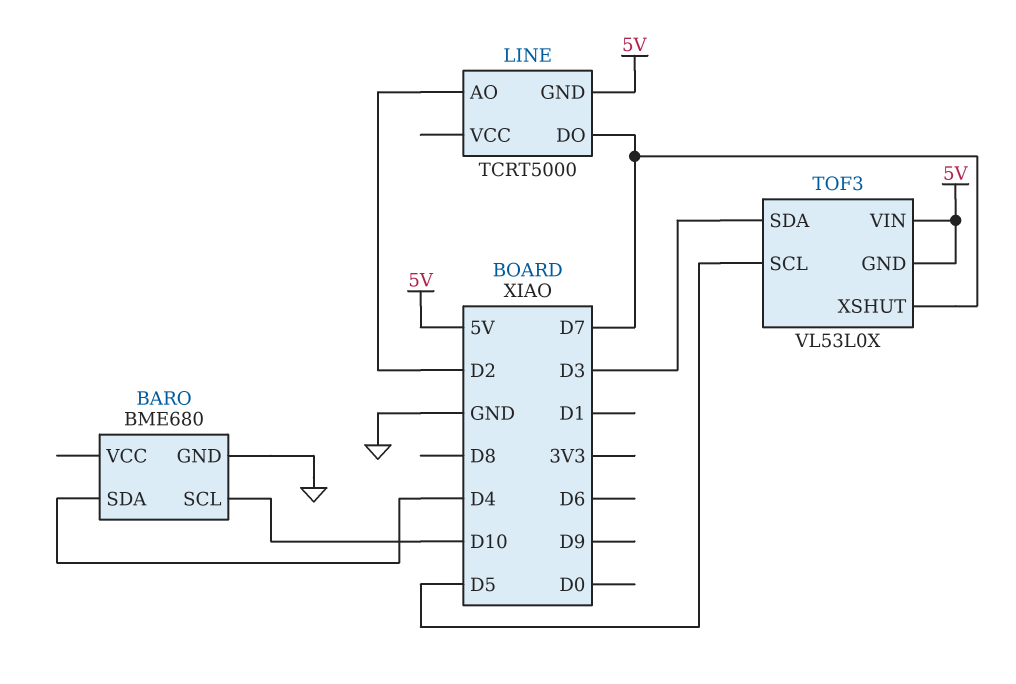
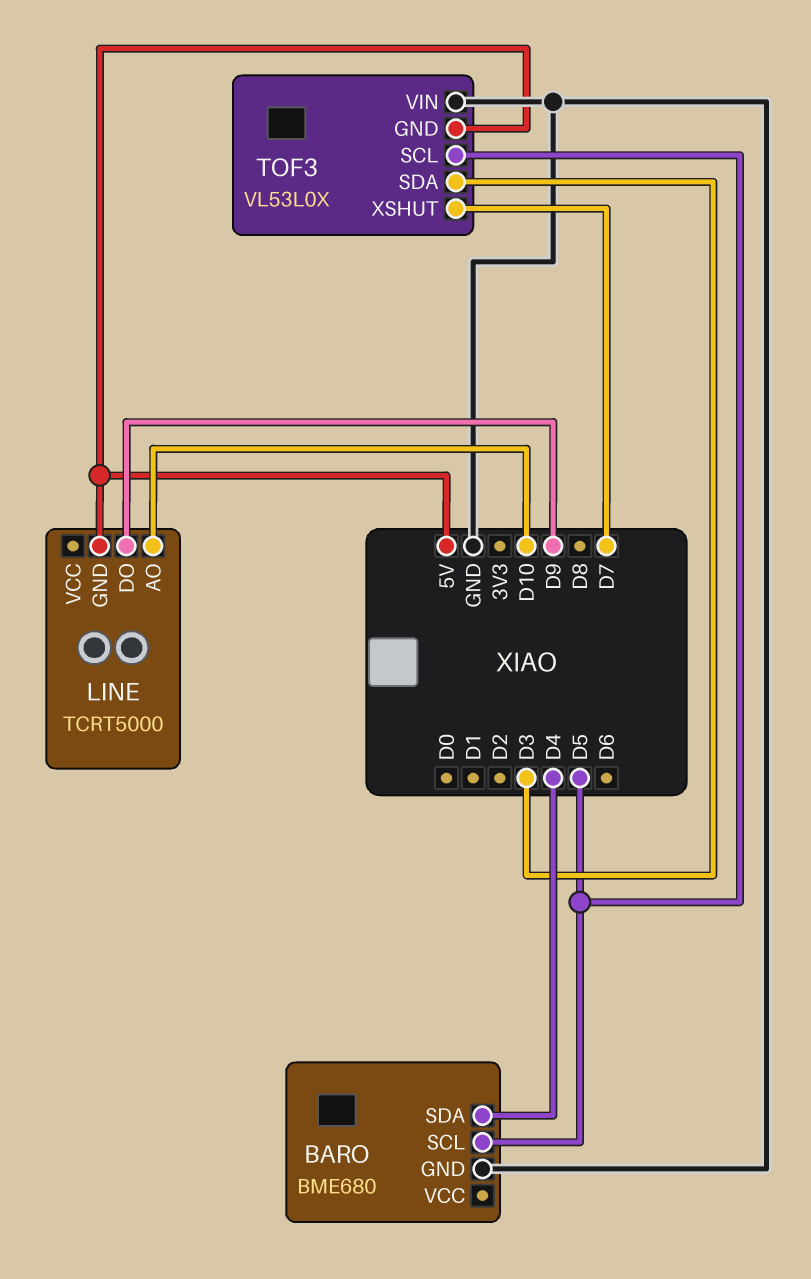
BARO pin SCL: D10 -> D5
LINE pin AO: D2 -> D10
LINE pin DO: D7 -> D9
TOF3 pin VIN: 5V -> GND

